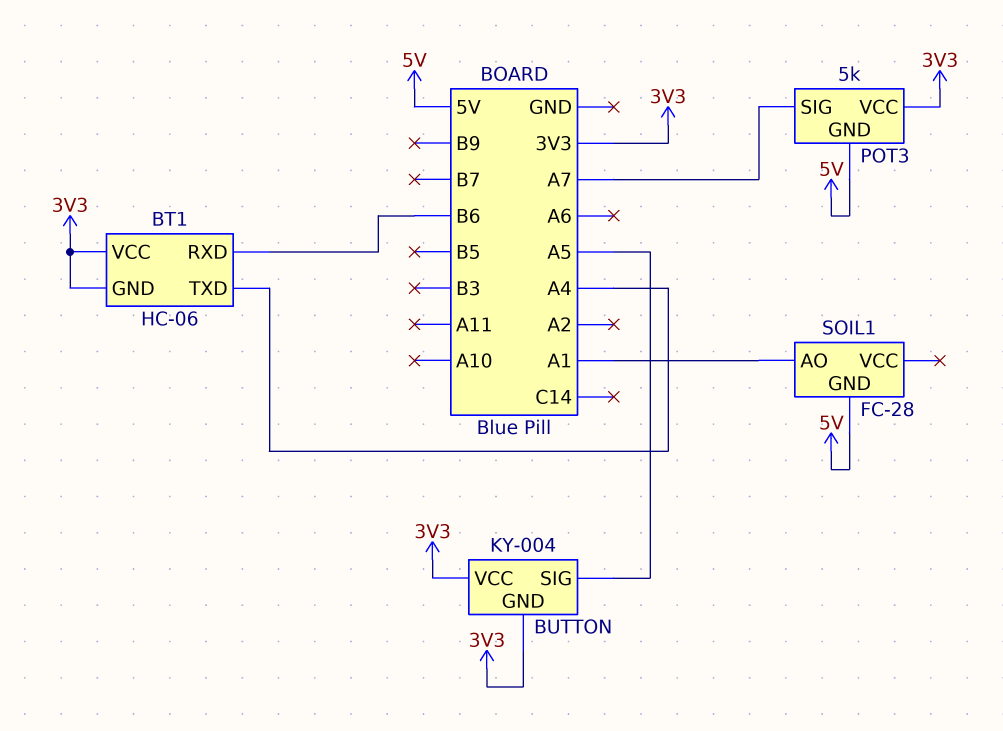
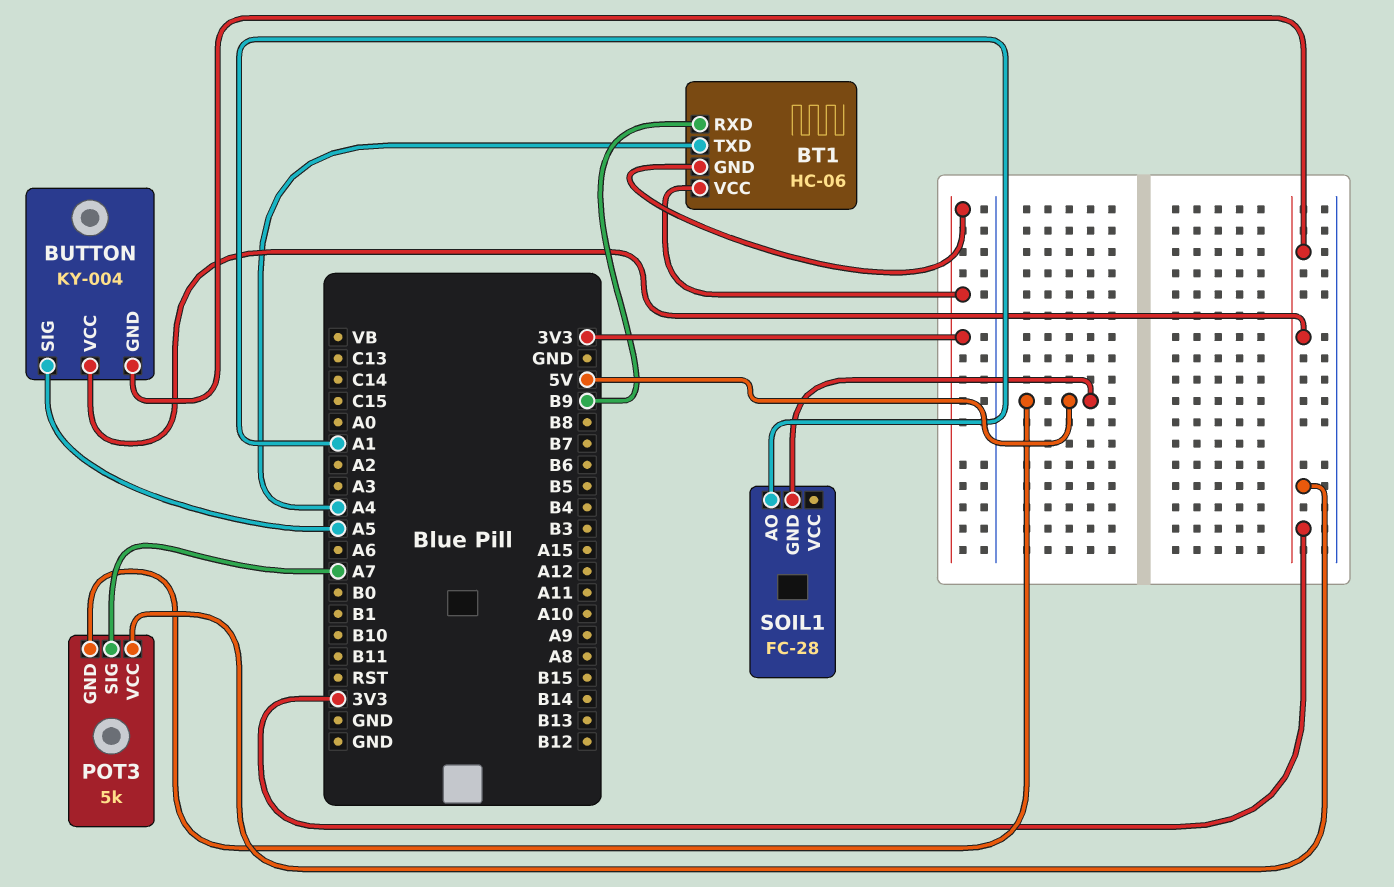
BT1 pin RXD: B6 -> B9

